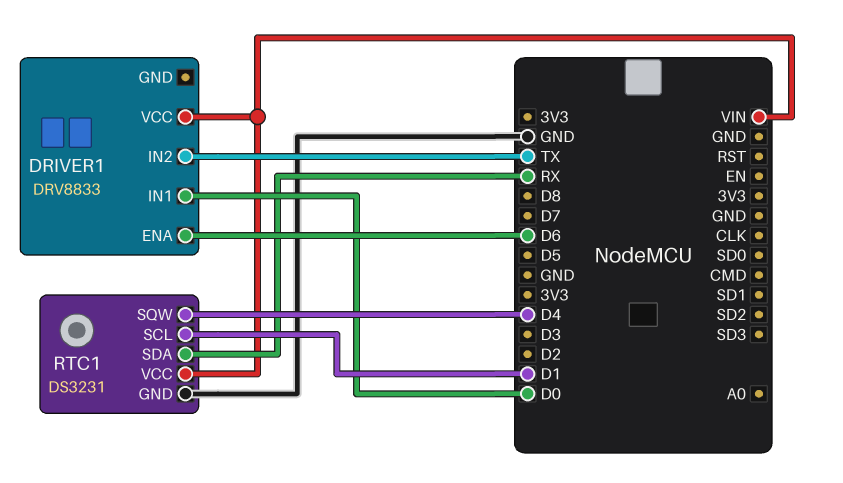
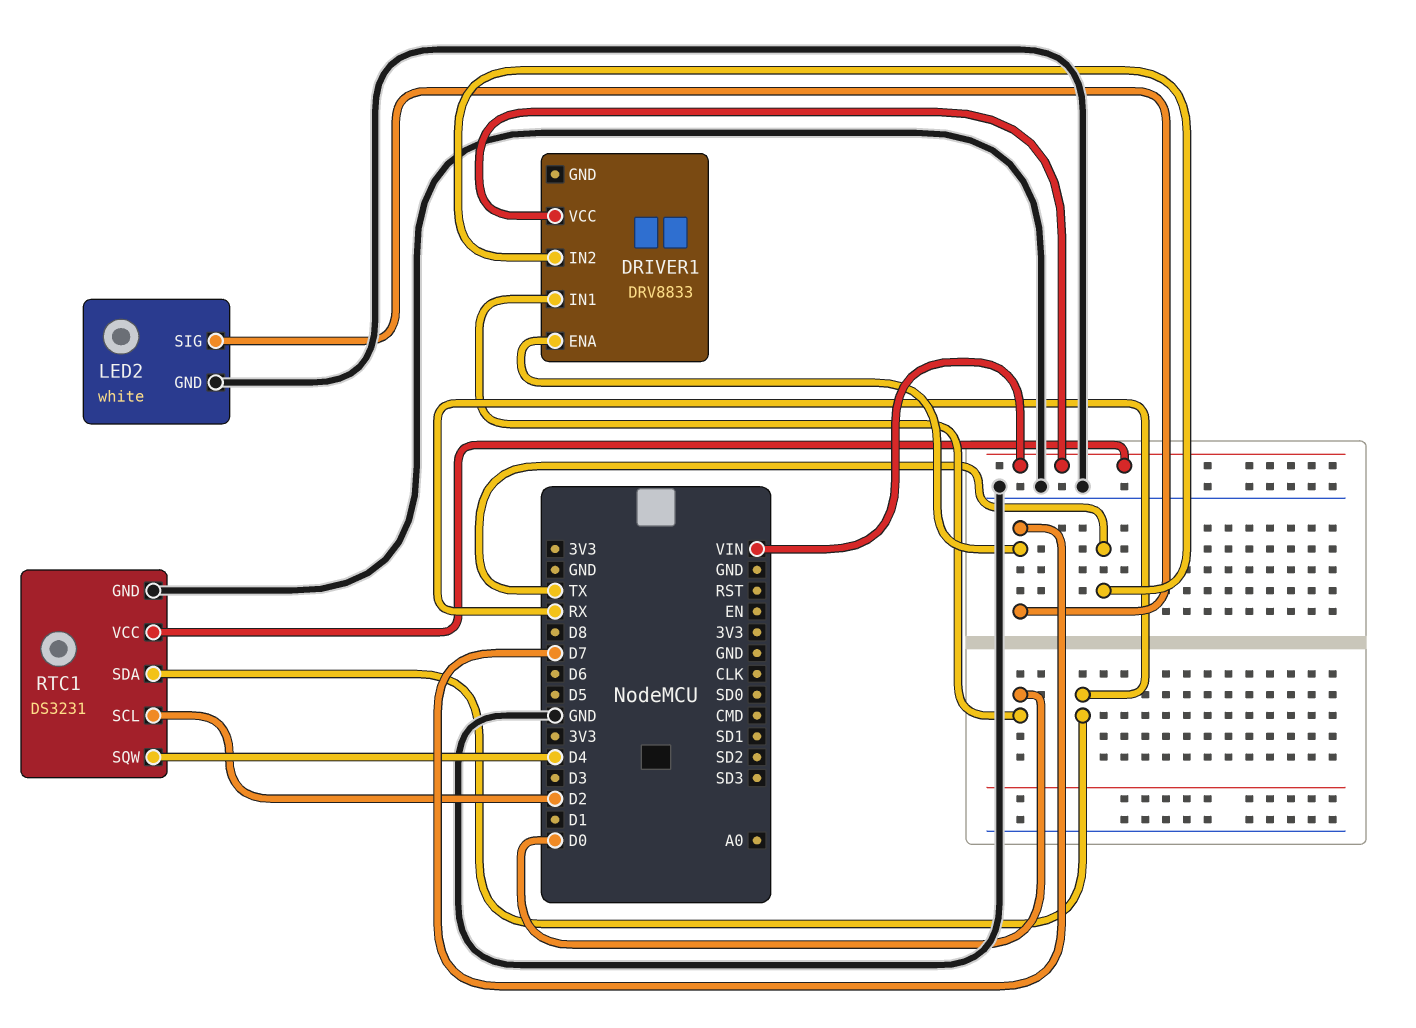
DRIVER1 pin ENA: D6 -> D7
LED2: none -> white
LED2 pin GND: none -> GND
LED2 pin SIG: none -> D7
RTC1 pin SCL: D1 -> D2

